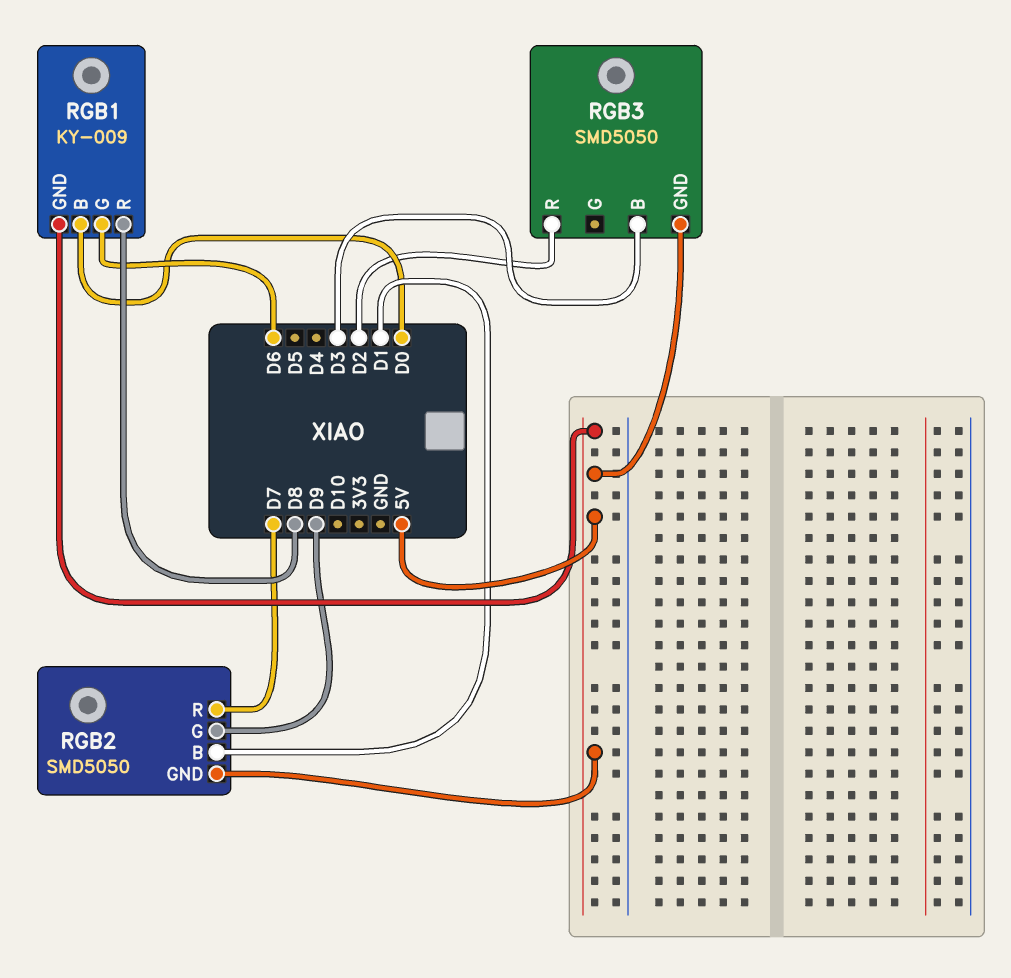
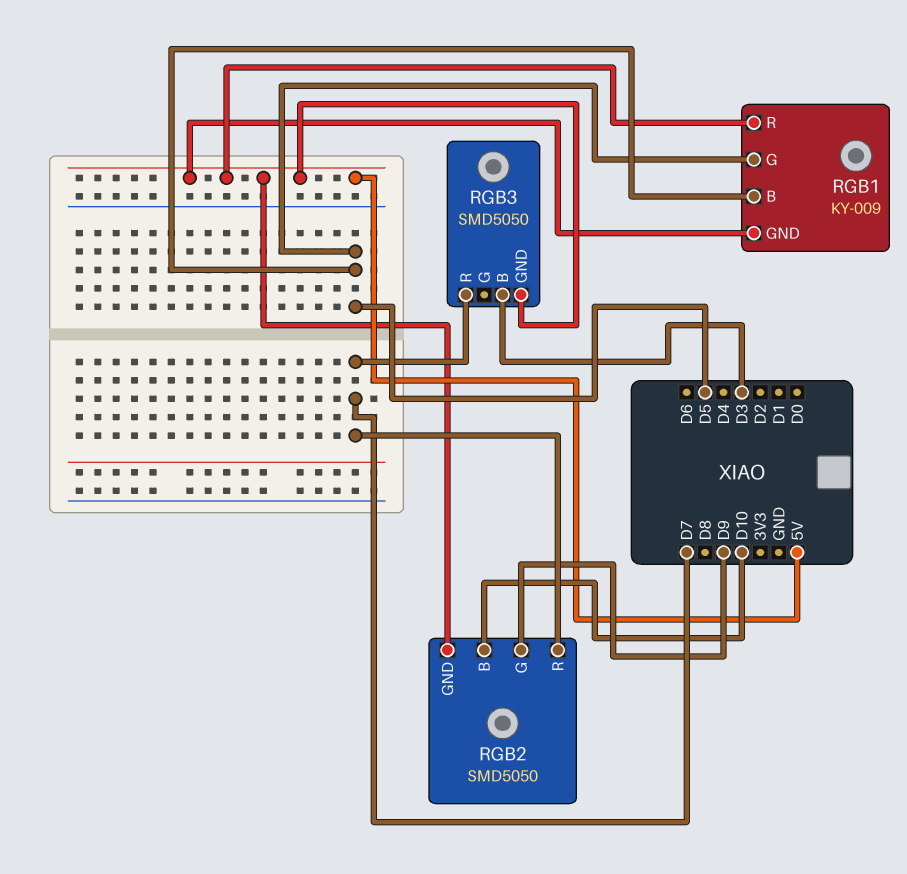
RGB1 pin B: D0 -> D5
RGB1 pin G: D6 -> D5
RGB1 pin R: D8 -> 5V
RGB2 pin B: D1 -> D10
RGB3 pin R: D2 -> D7

